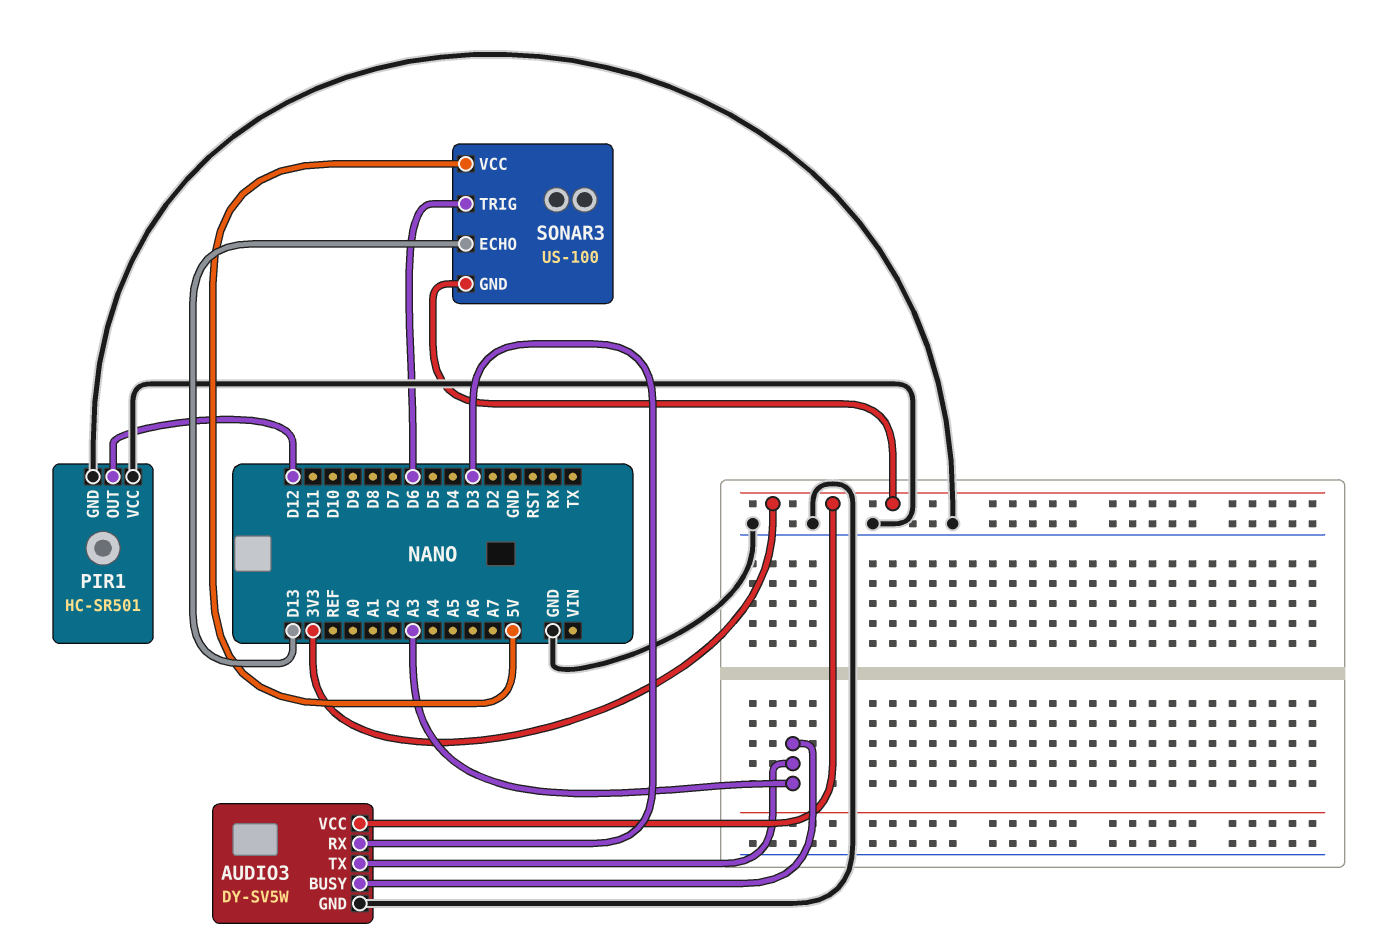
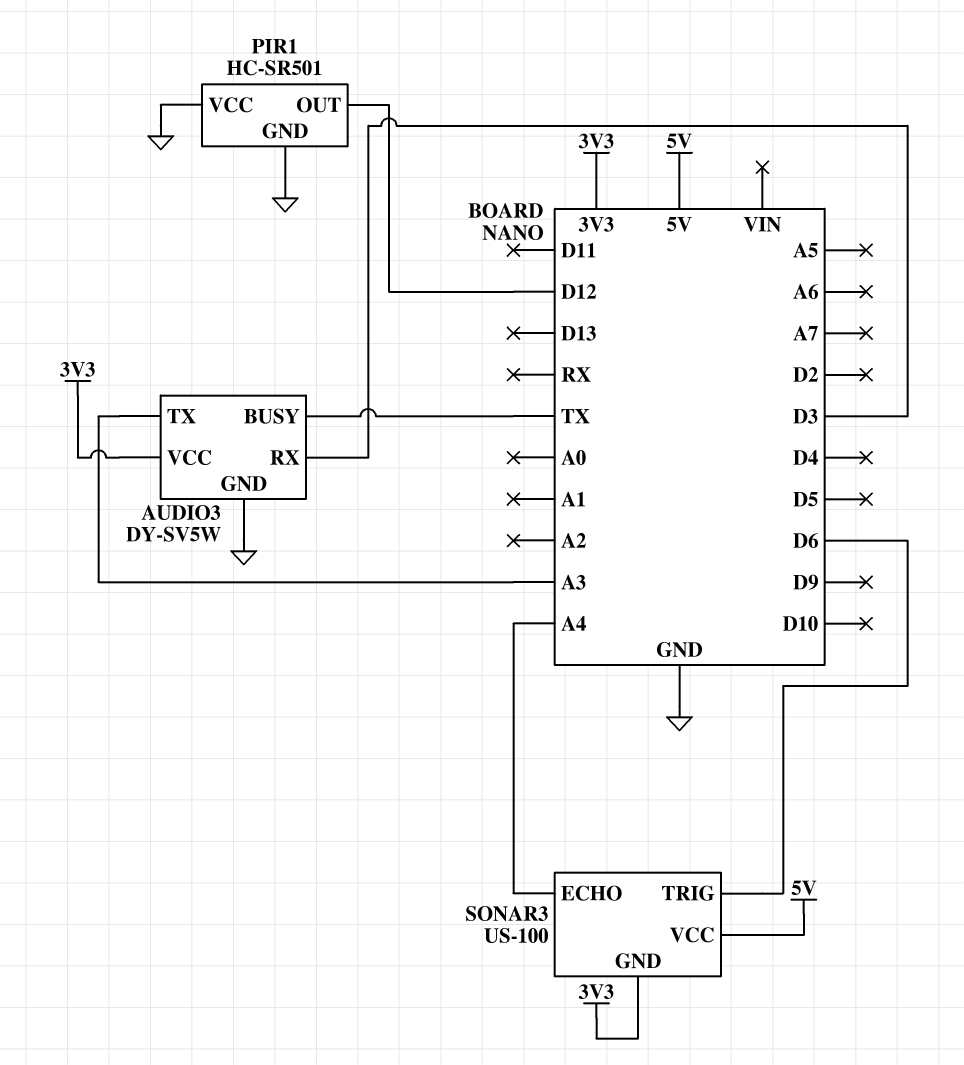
AUDIO3 pin BUSY: A3 -> TX
SONAR3 pin ECHO: D13 -> A4

